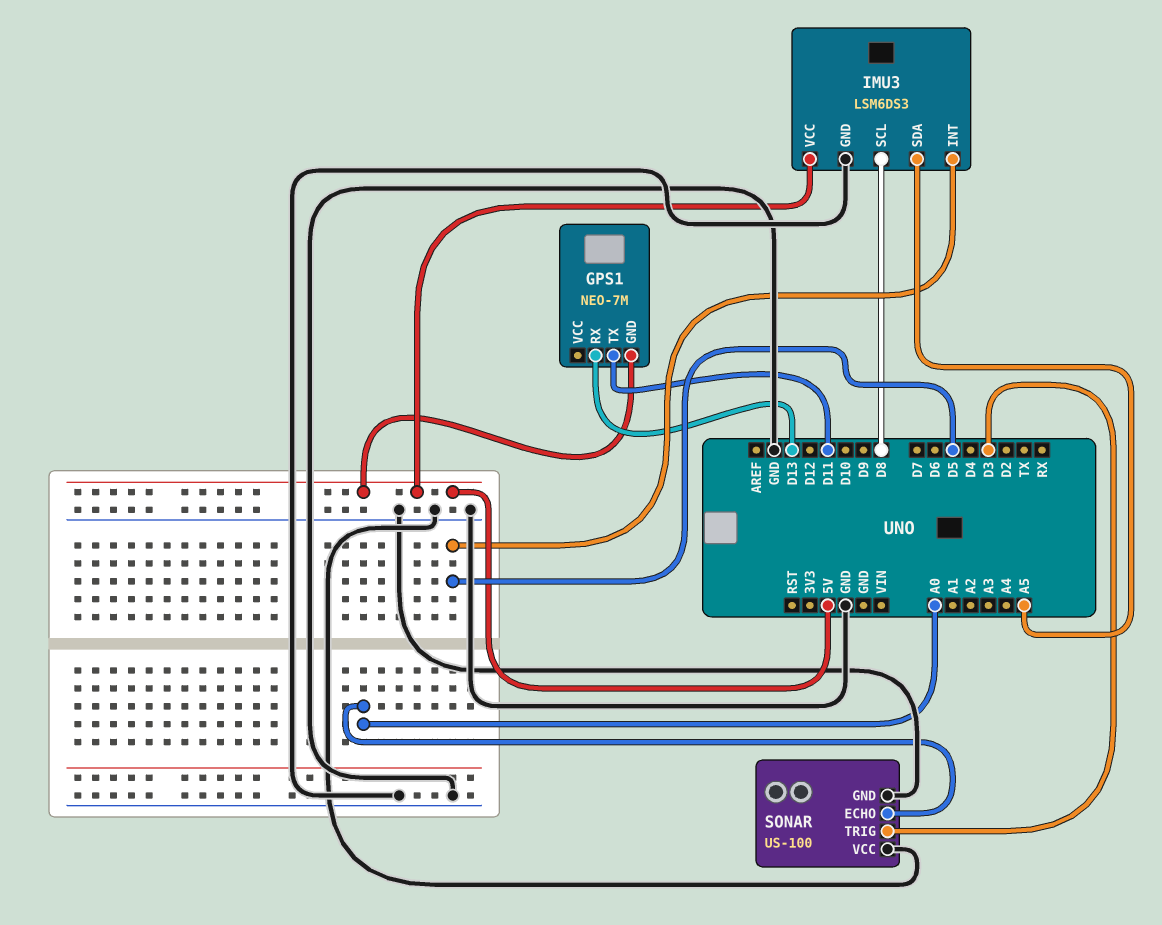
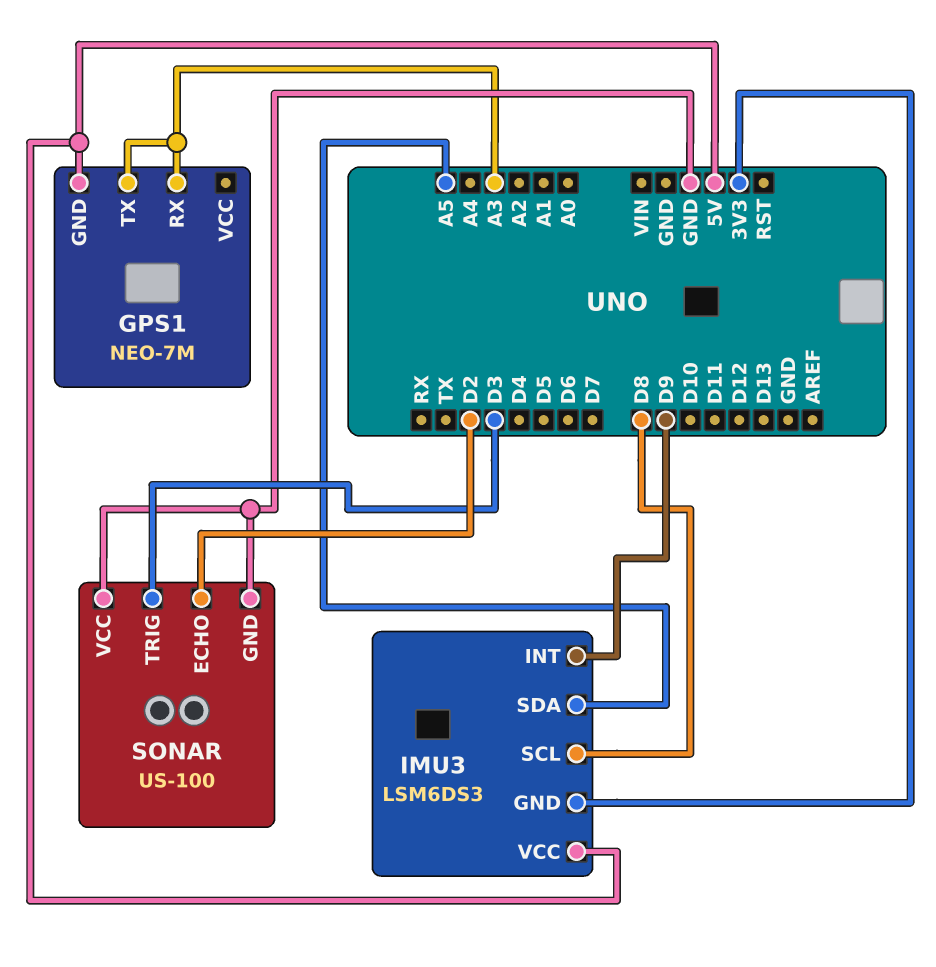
GPS1 pin RX: D13 -> A3
GPS1 pin TX: D11 -> A3
IMU3 pin GND: GND -> 3V3
IMU3 pin INT: D5 -> D9
SONAR pin ECHO: A0 -> D2

